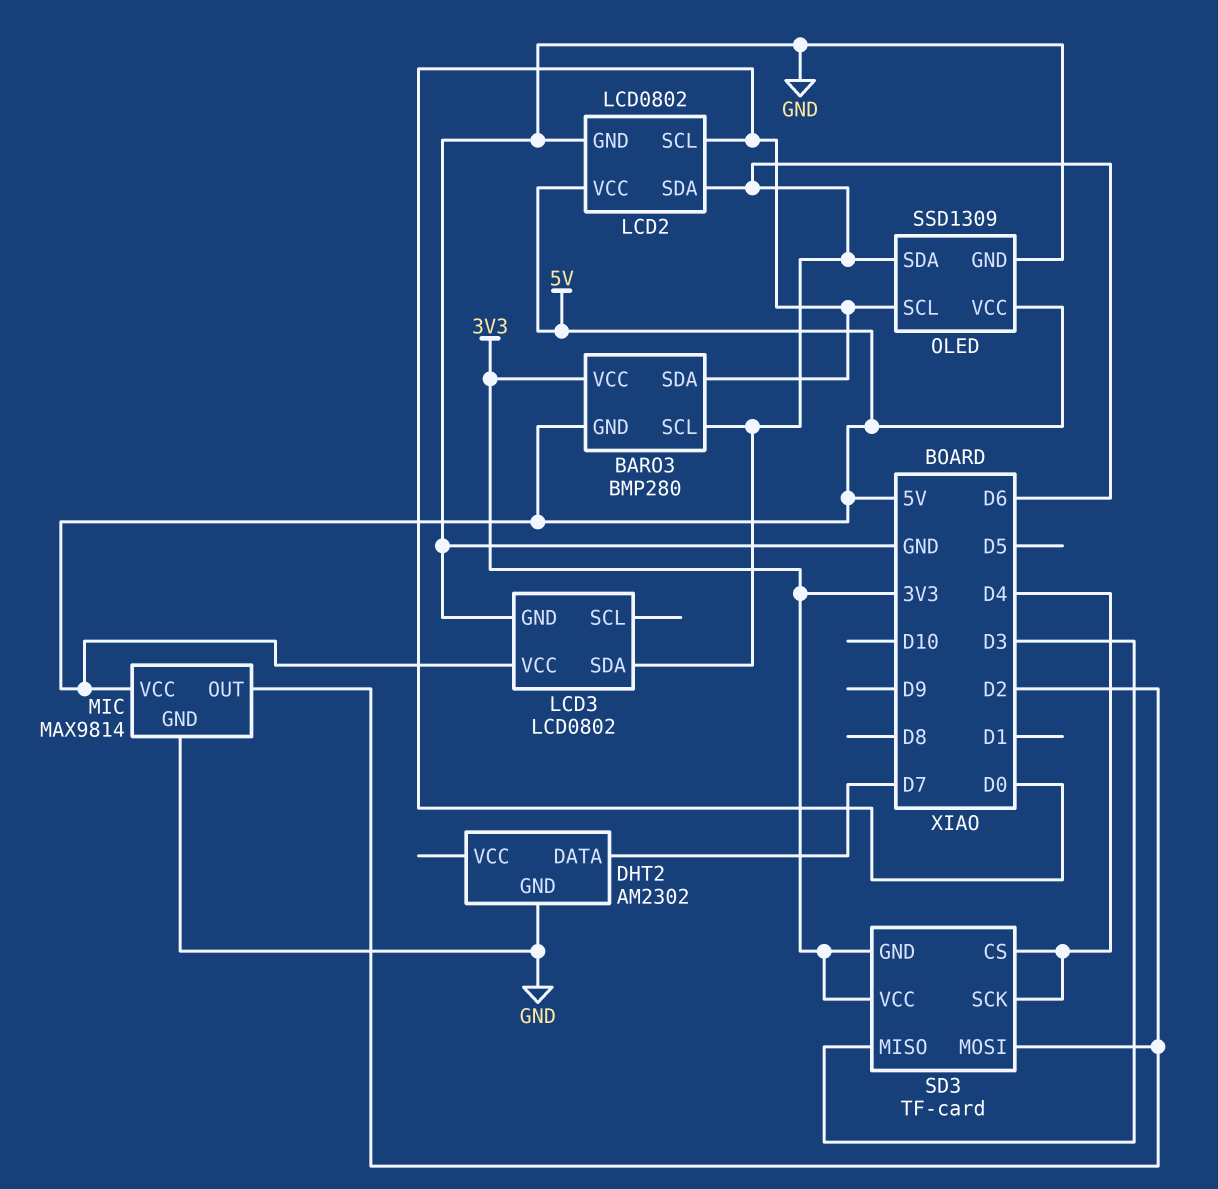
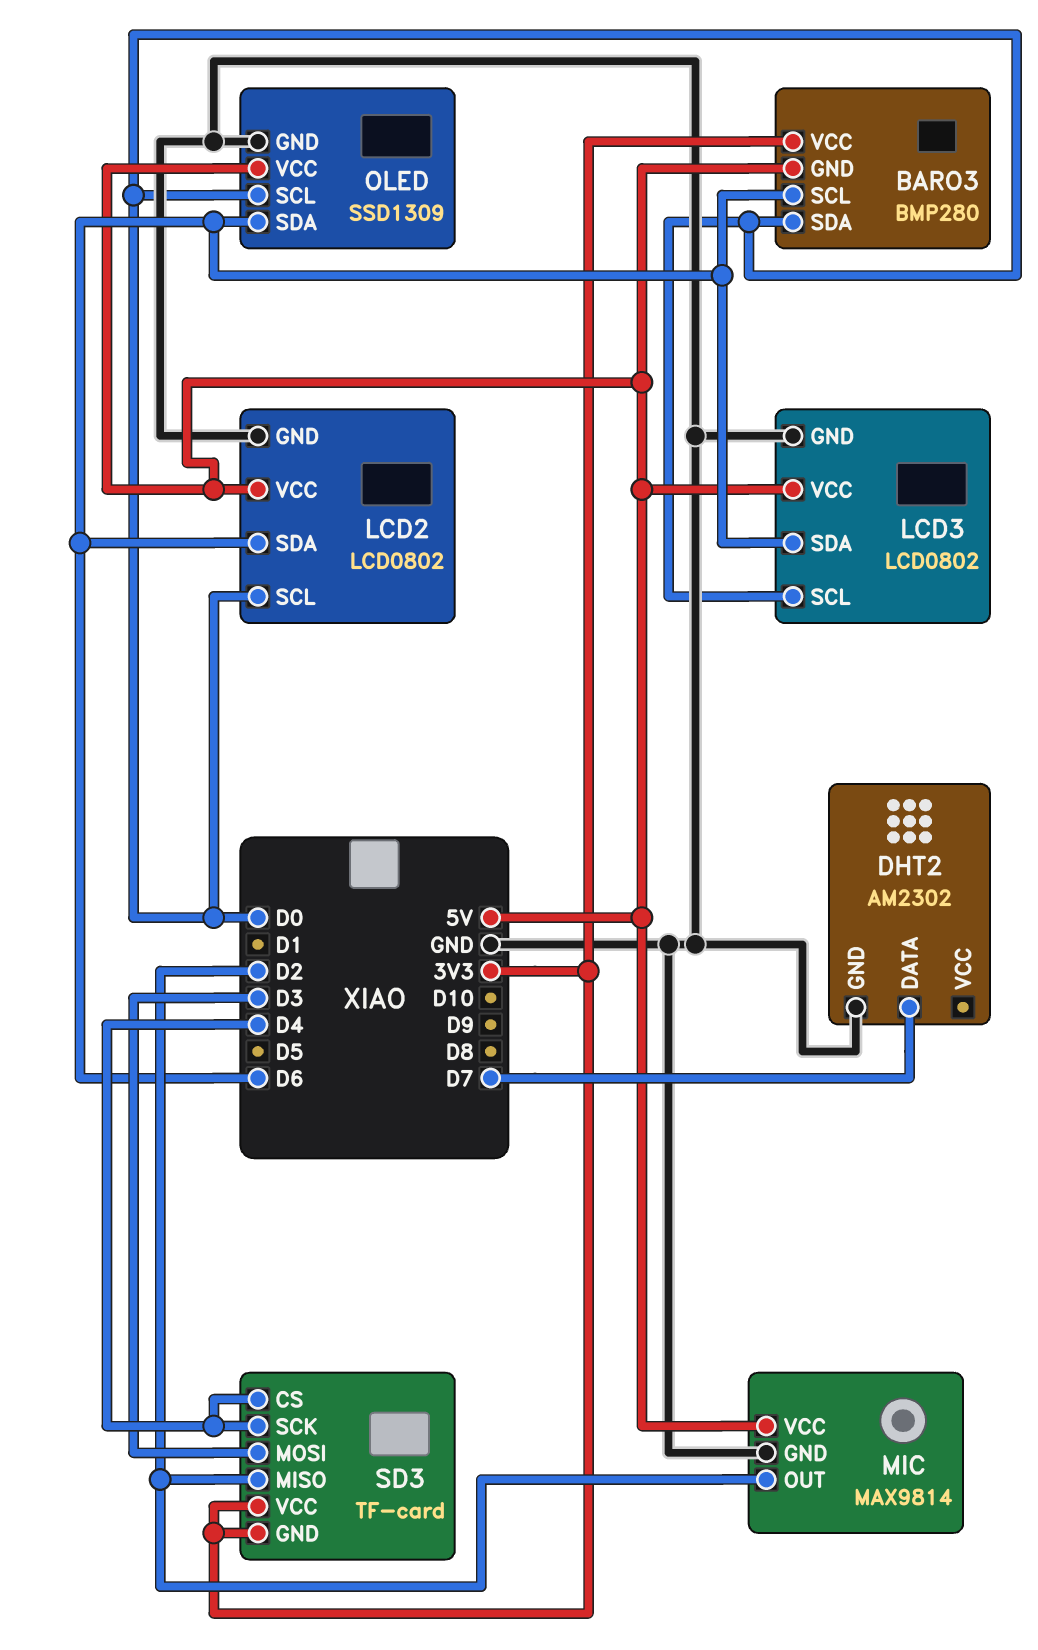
LCD3 pin SCL: none -> D0
SD3 pin MISO: D3 -> D2
SD3 pin MOSI: D2 -> D3

